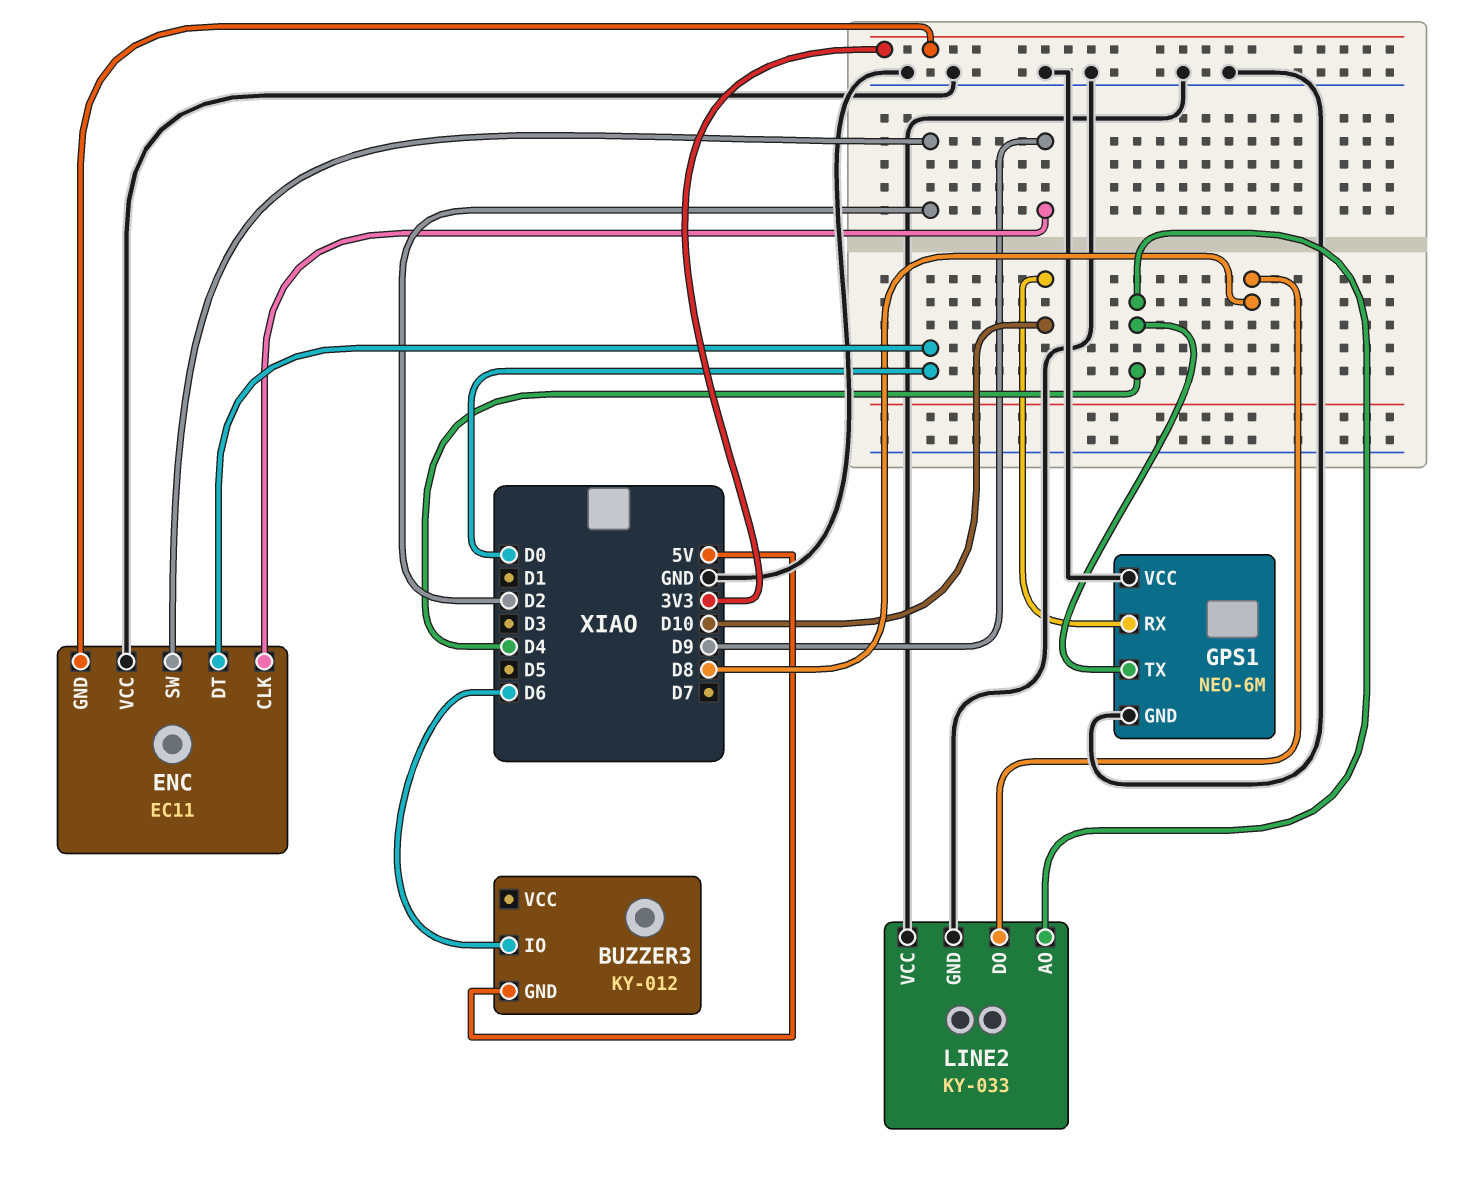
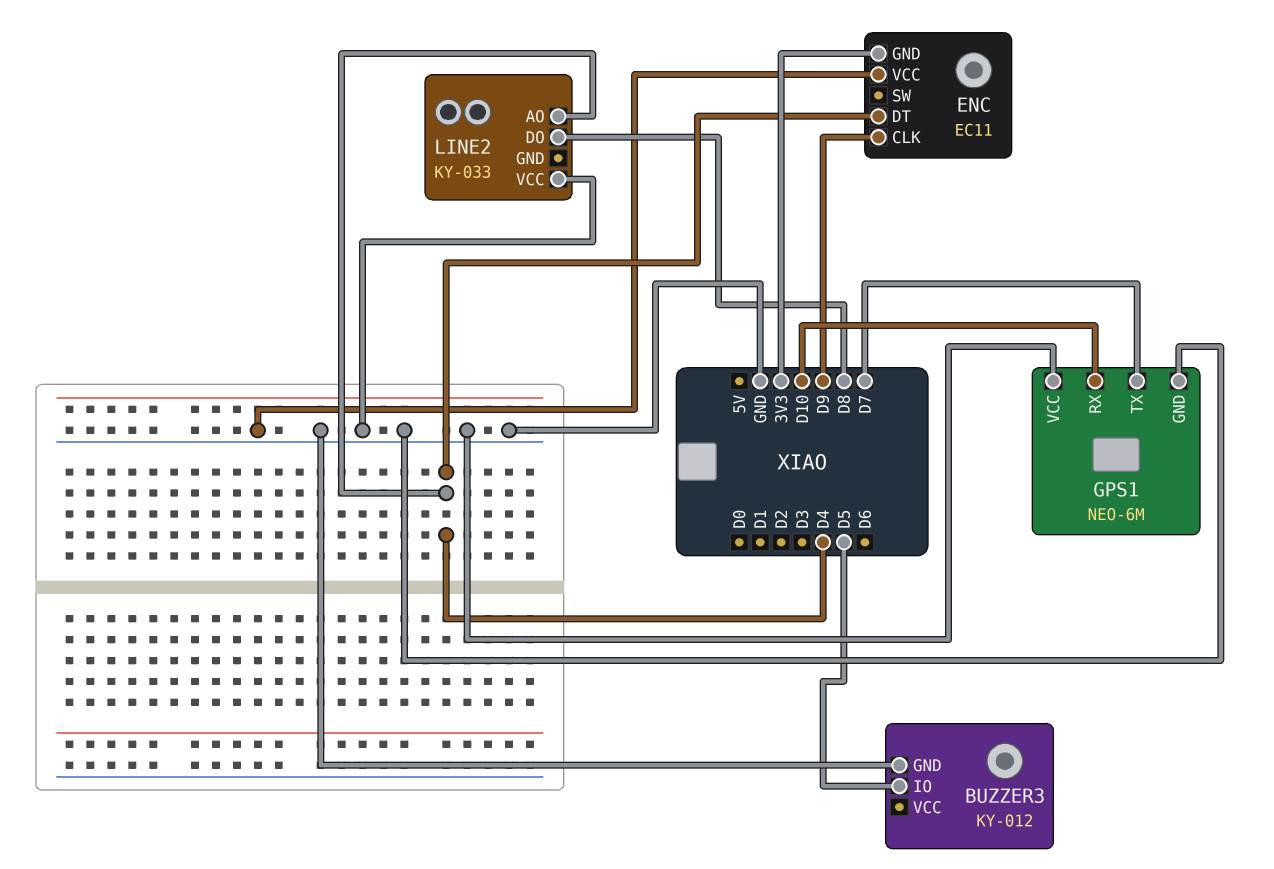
BUZZER3 pin GND: 5V -> GND
BUZZER3 pin IO: D6 -> D5
ENC pin DT: D0 -> D4
ENC pin SW: D2 -> none
GPS1 pin TX: D4 -> D7
LINE2 pin GND: GND -> none

